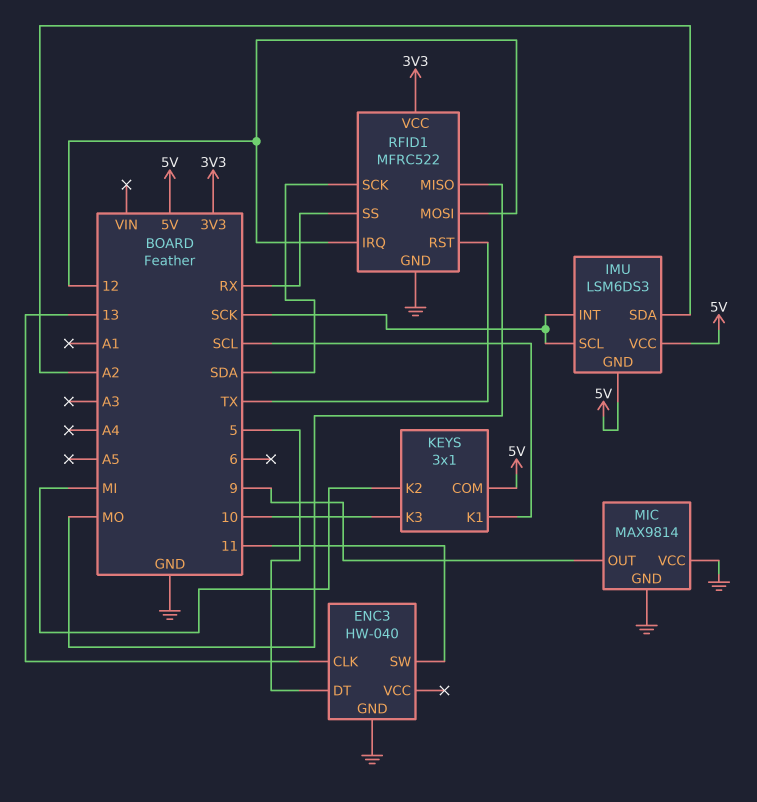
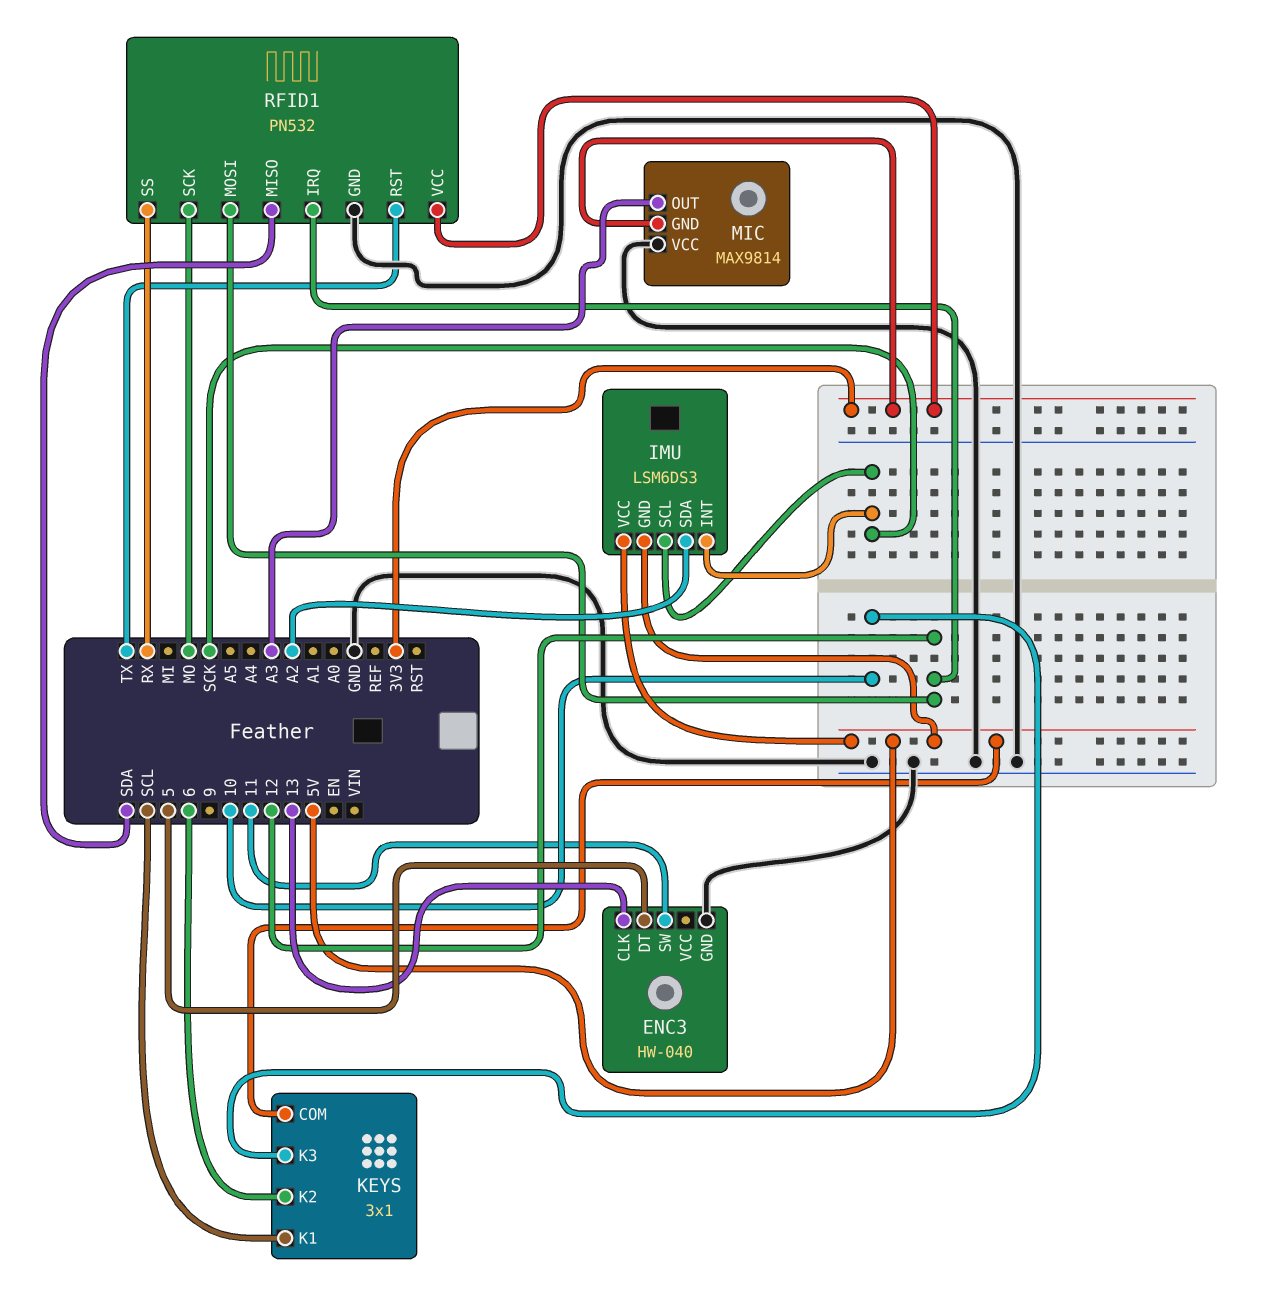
KEYS pin K2: MI -> 6
MIC pin GND: GND -> 3V3
MIC pin OUT: 9 -> A3
RFID1: MFRC522 -> PN532
RFID1 pin MISO: MO -> SDA
RFID1 pin SCK: SDA -> MO

